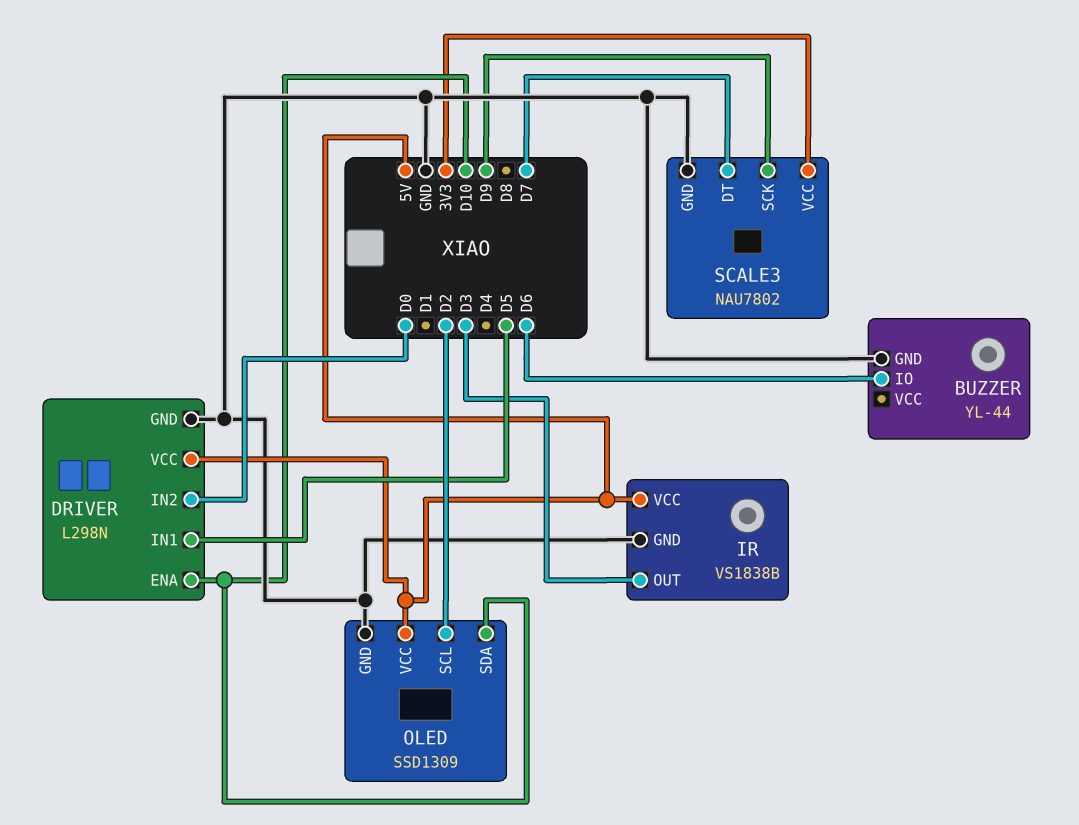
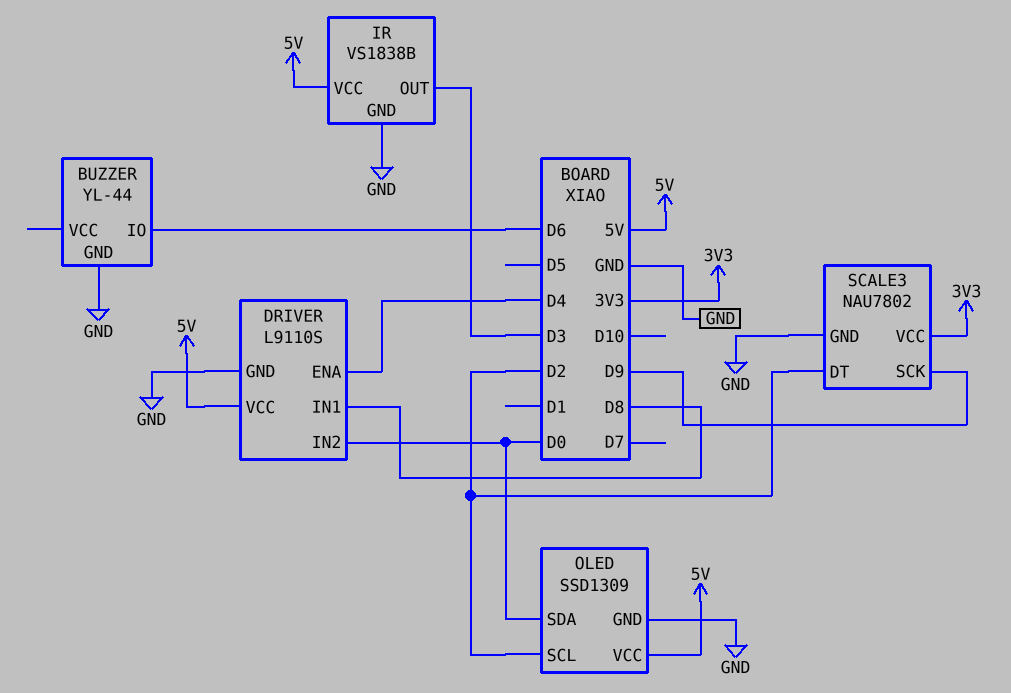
DRIVER: L298N -> L9110S
DRIVER pin ENA: D10 -> D4
DRIVER pin IN1: D5 -> D8
OLED pin SDA: D10 -> D0
SCALE3 pin DT: D7 -> D2

